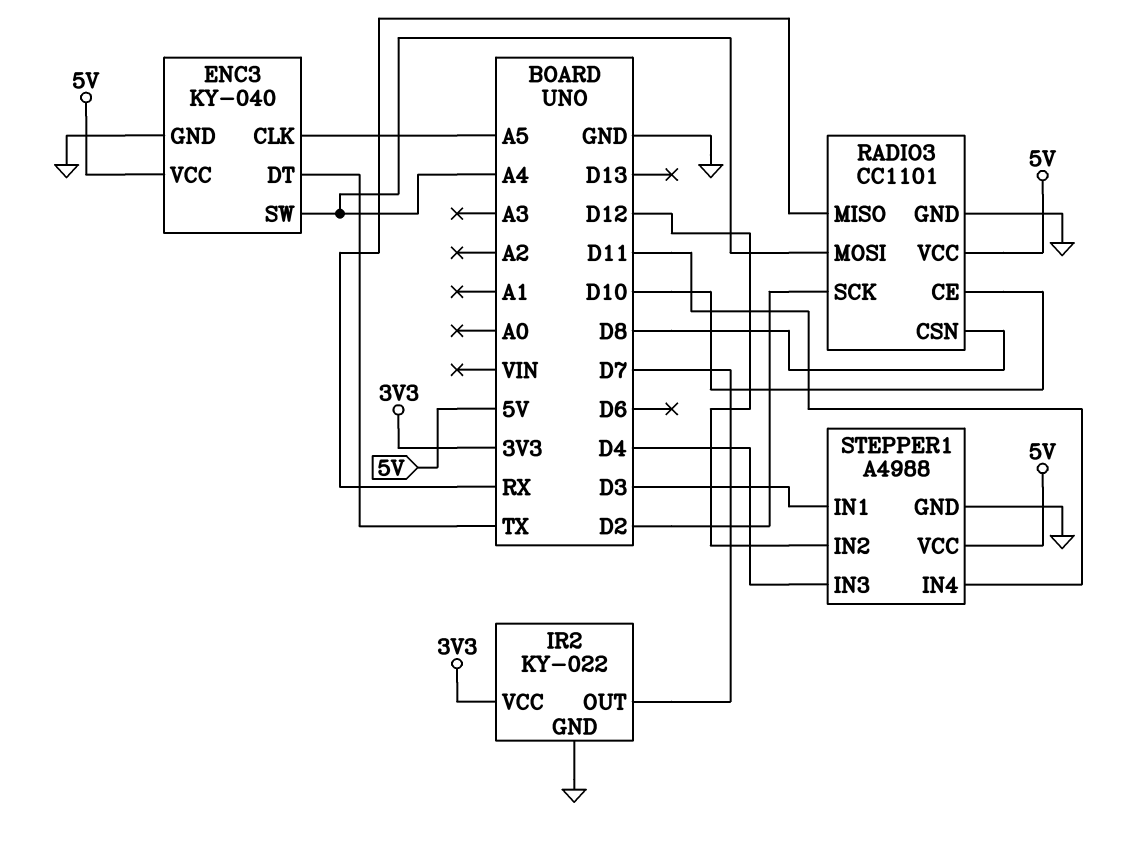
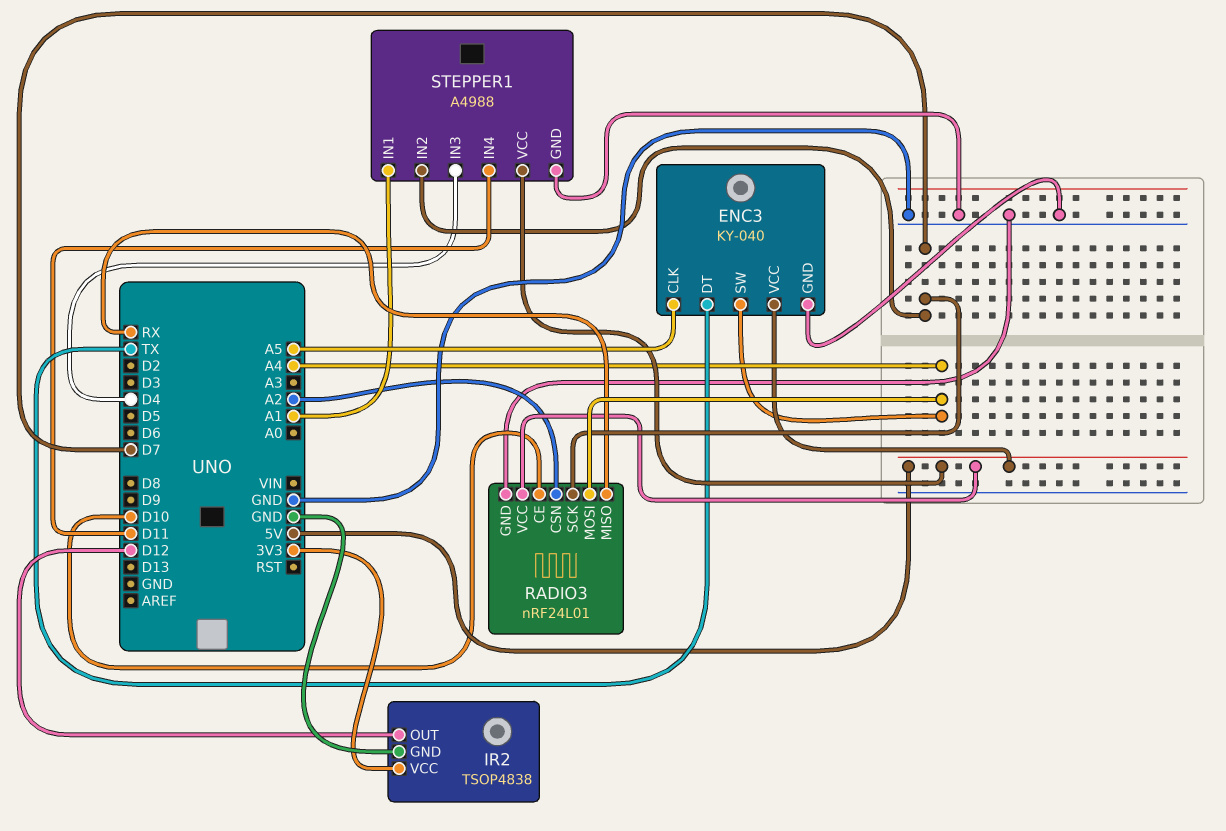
IR2: KY-022 -> TSOP4838
IR2 pin OUT: D7 -> D12
RADIO3: CC1101 -> nRF24L01
RADIO3 pin CSN: D8 -> A2
RADIO3 pin SCK: D2 -> D7
STEPPER1 pin IN1: D3 -> A1
STEPPER1 pin IN2: D12 -> D7

